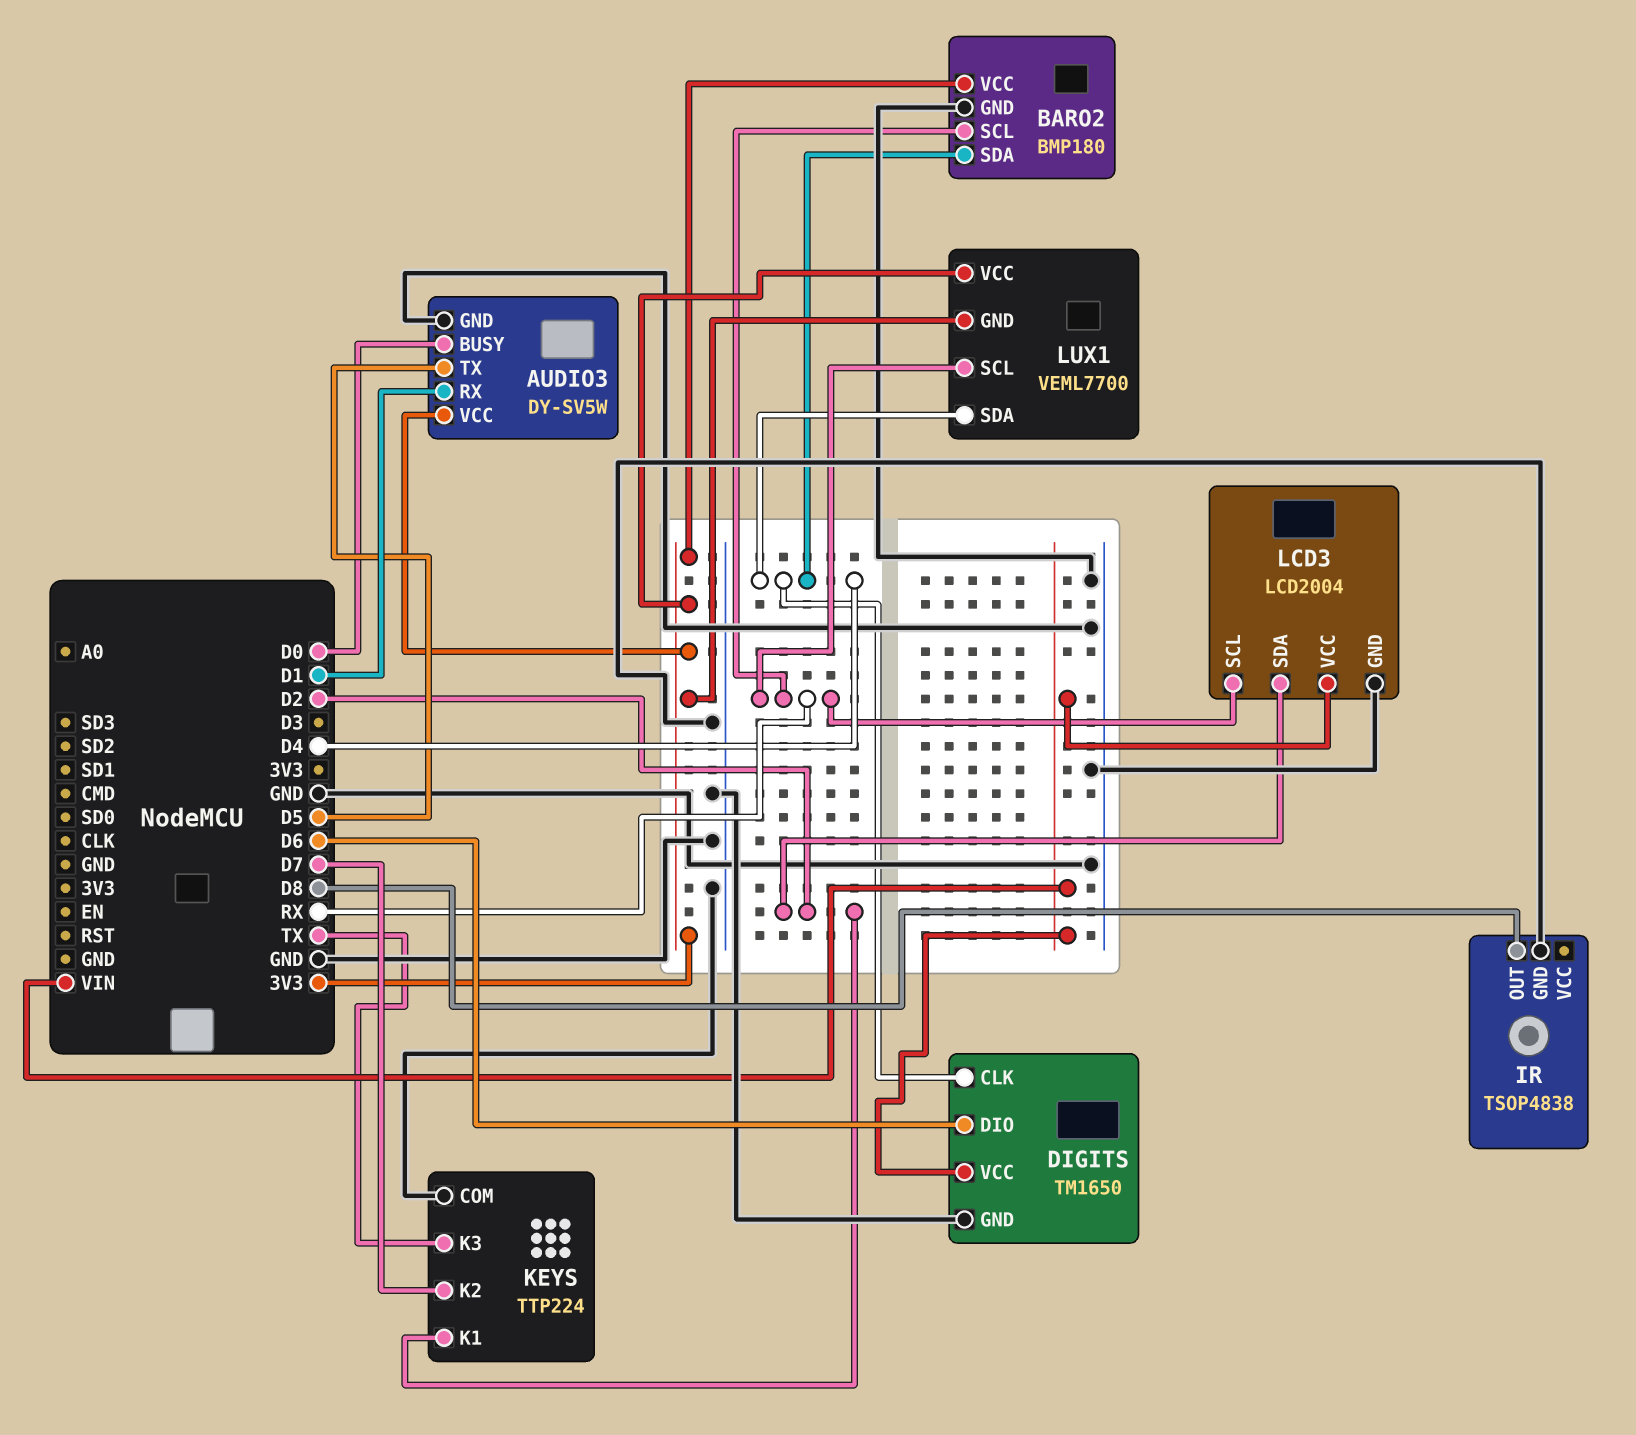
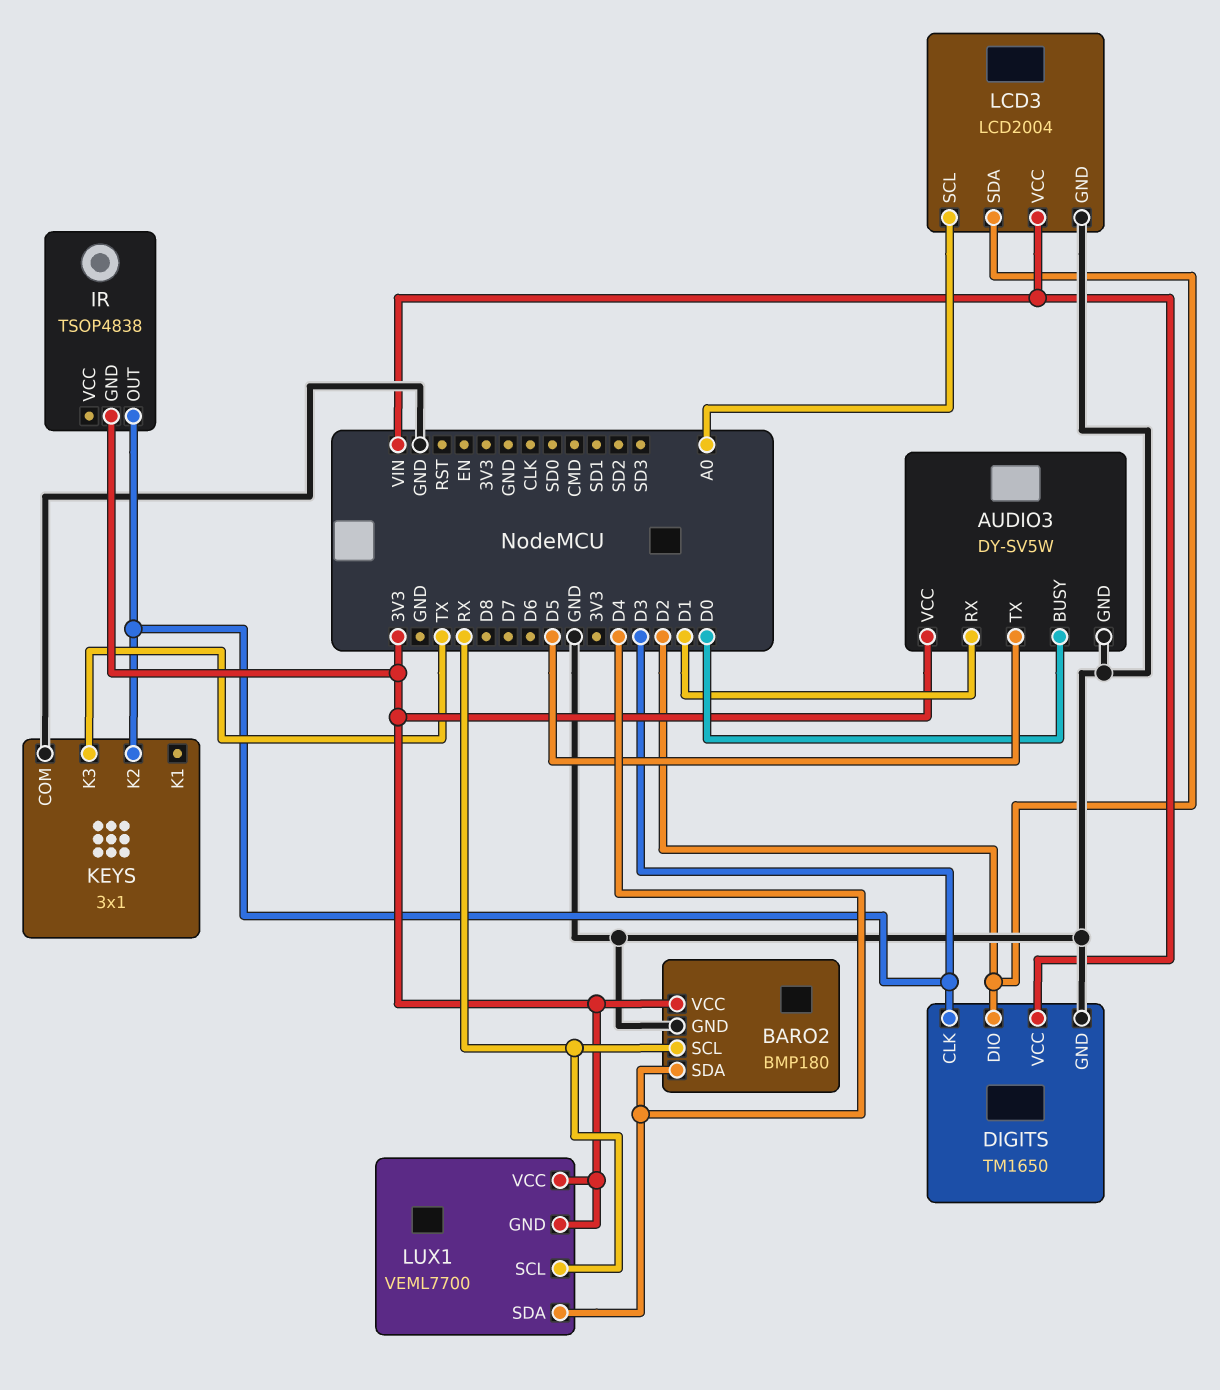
DIGITS pin CLK: D4 -> D3
DIGITS pin DIO: D6 -> D2
IR pin GND: GND -> 3V3
IR pin OUT: D8 -> D3
KEYS: TTP224 -> 3x1
KEYS pin K1: D2 -> none
KEYS pin K2: D7 -> D3
LCD3 pin SCL: RX -> A0

